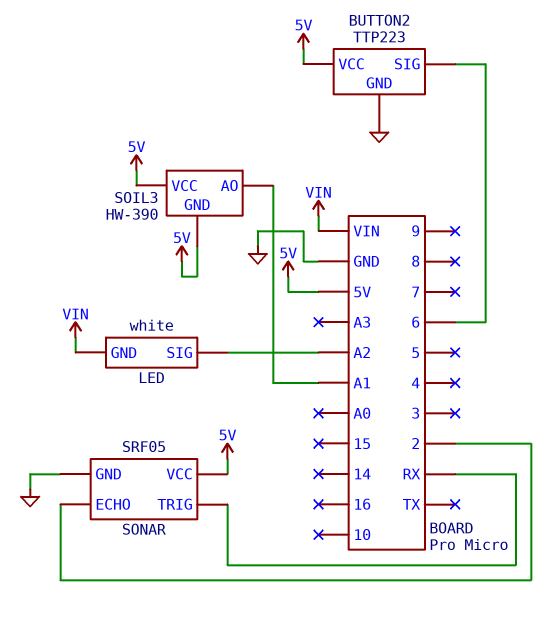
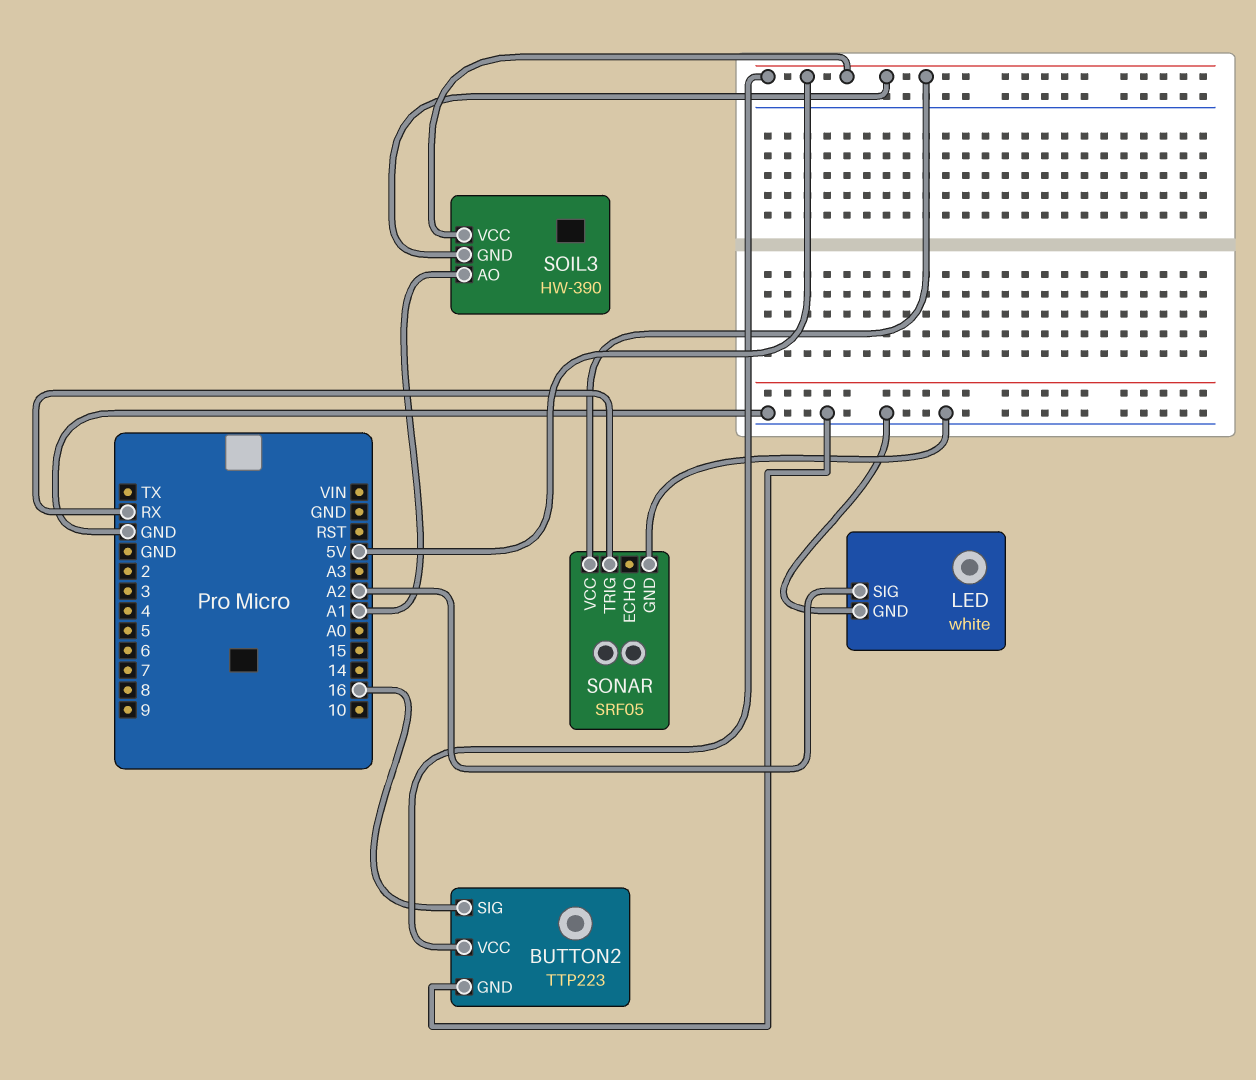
BUTTON2 pin SIG: 6 -> 16
LED pin GND: VIN -> GND
SONAR pin ECHO: 2 -> none

